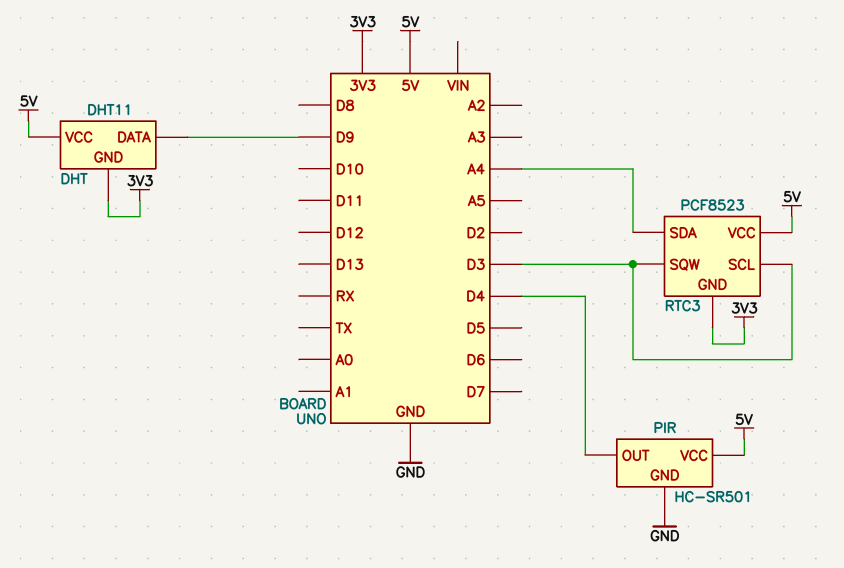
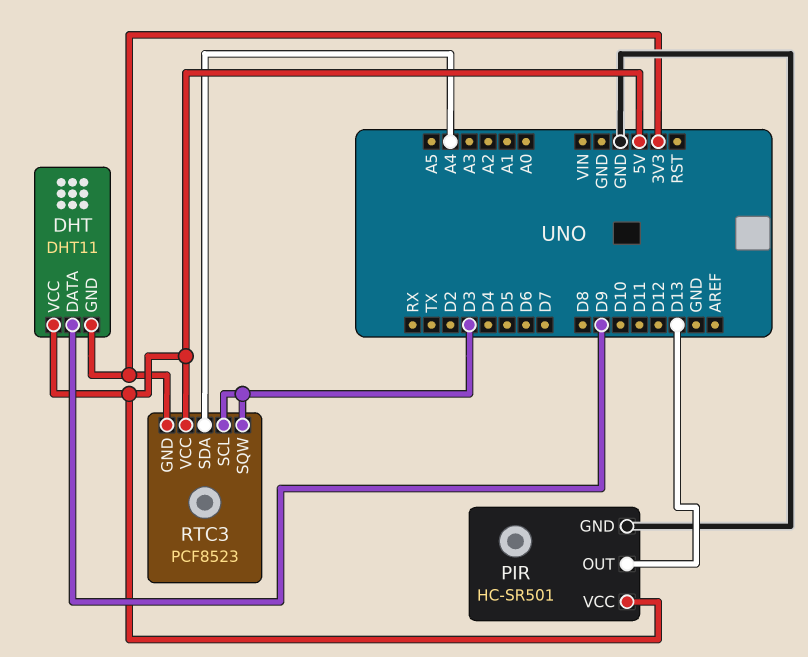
PIR pin OUT: D4 -> D13

